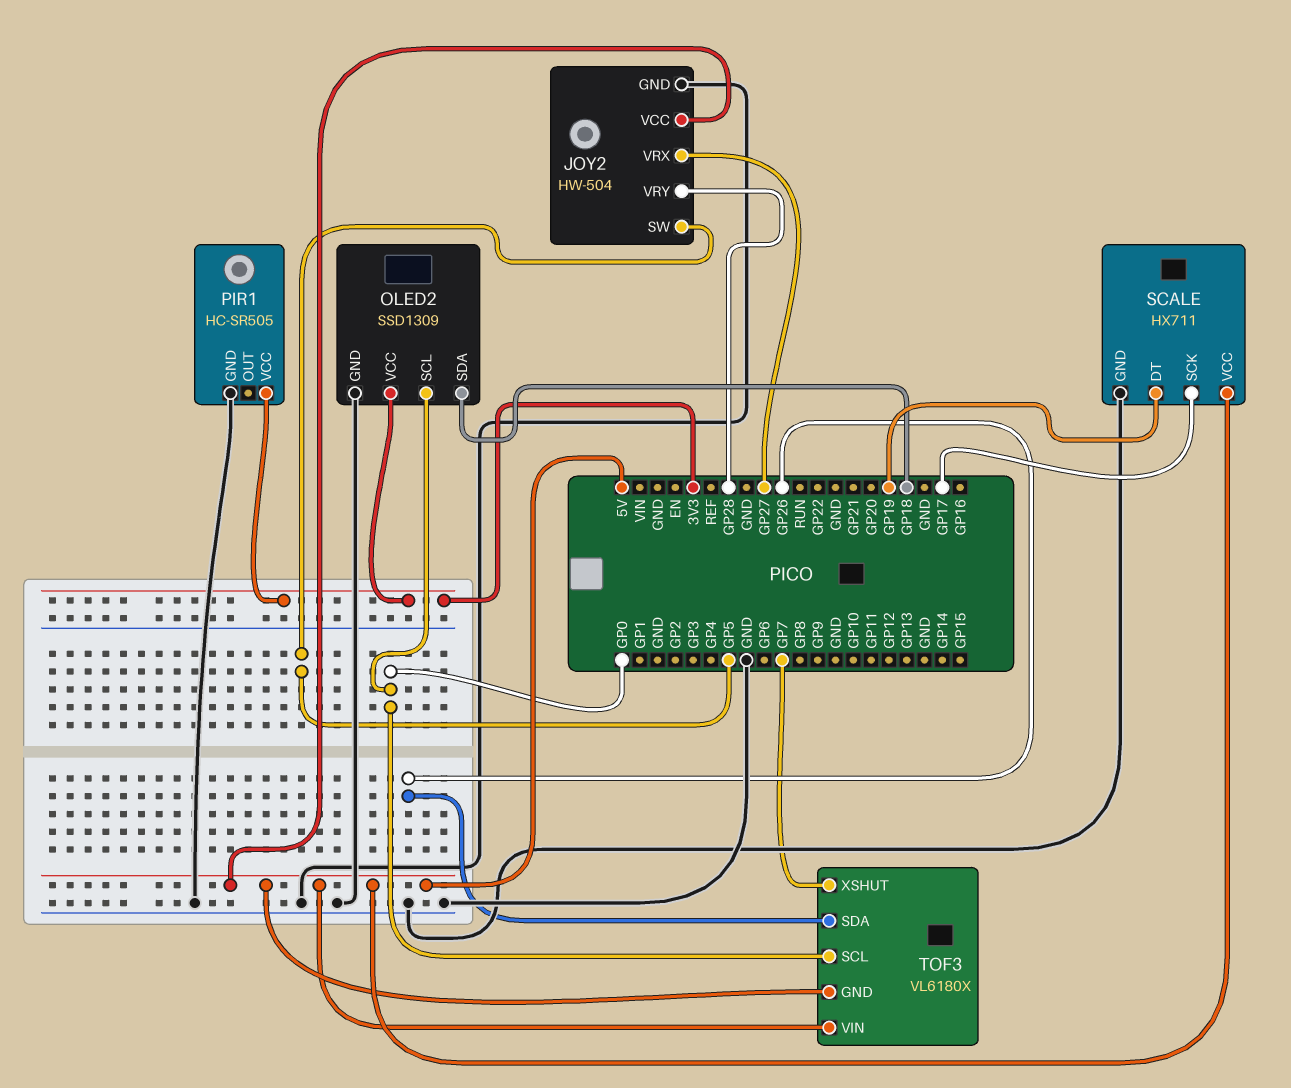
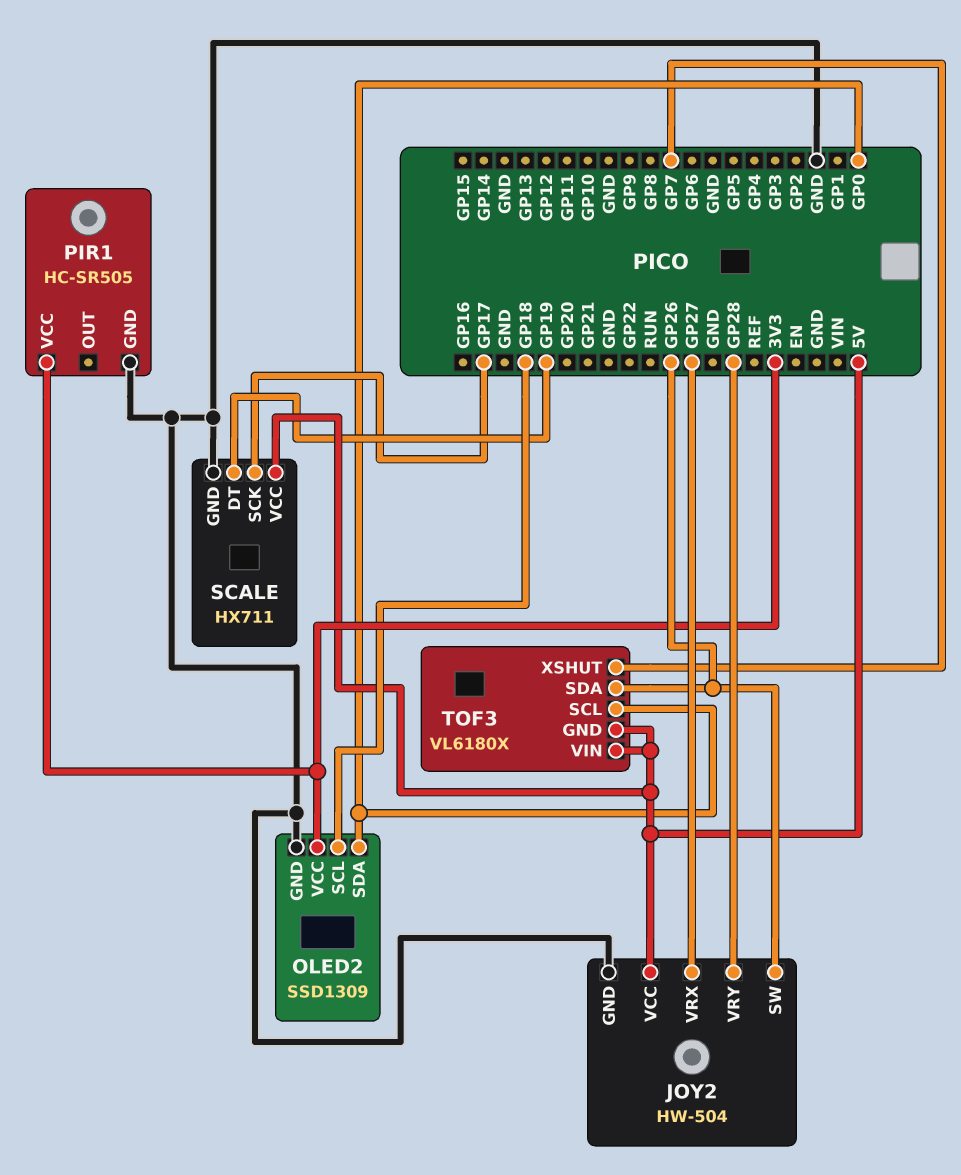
JOY2 pin SW: GP5 -> GP26
OLED2 pin SCL: GP0 -> GP18
OLED2 pin SDA: GP18 -> GP0

